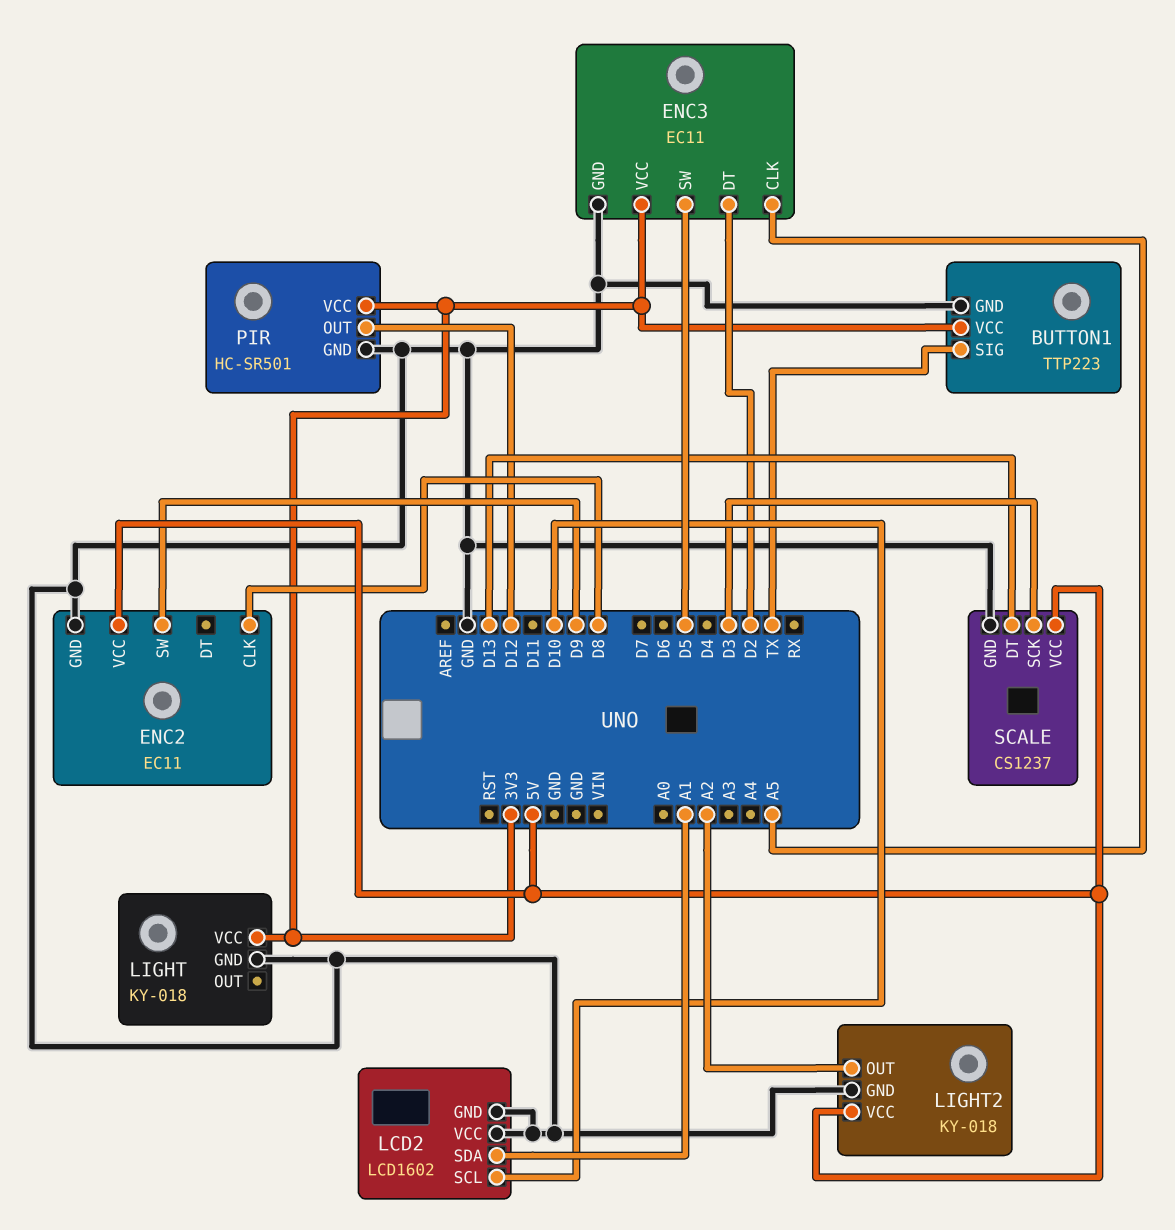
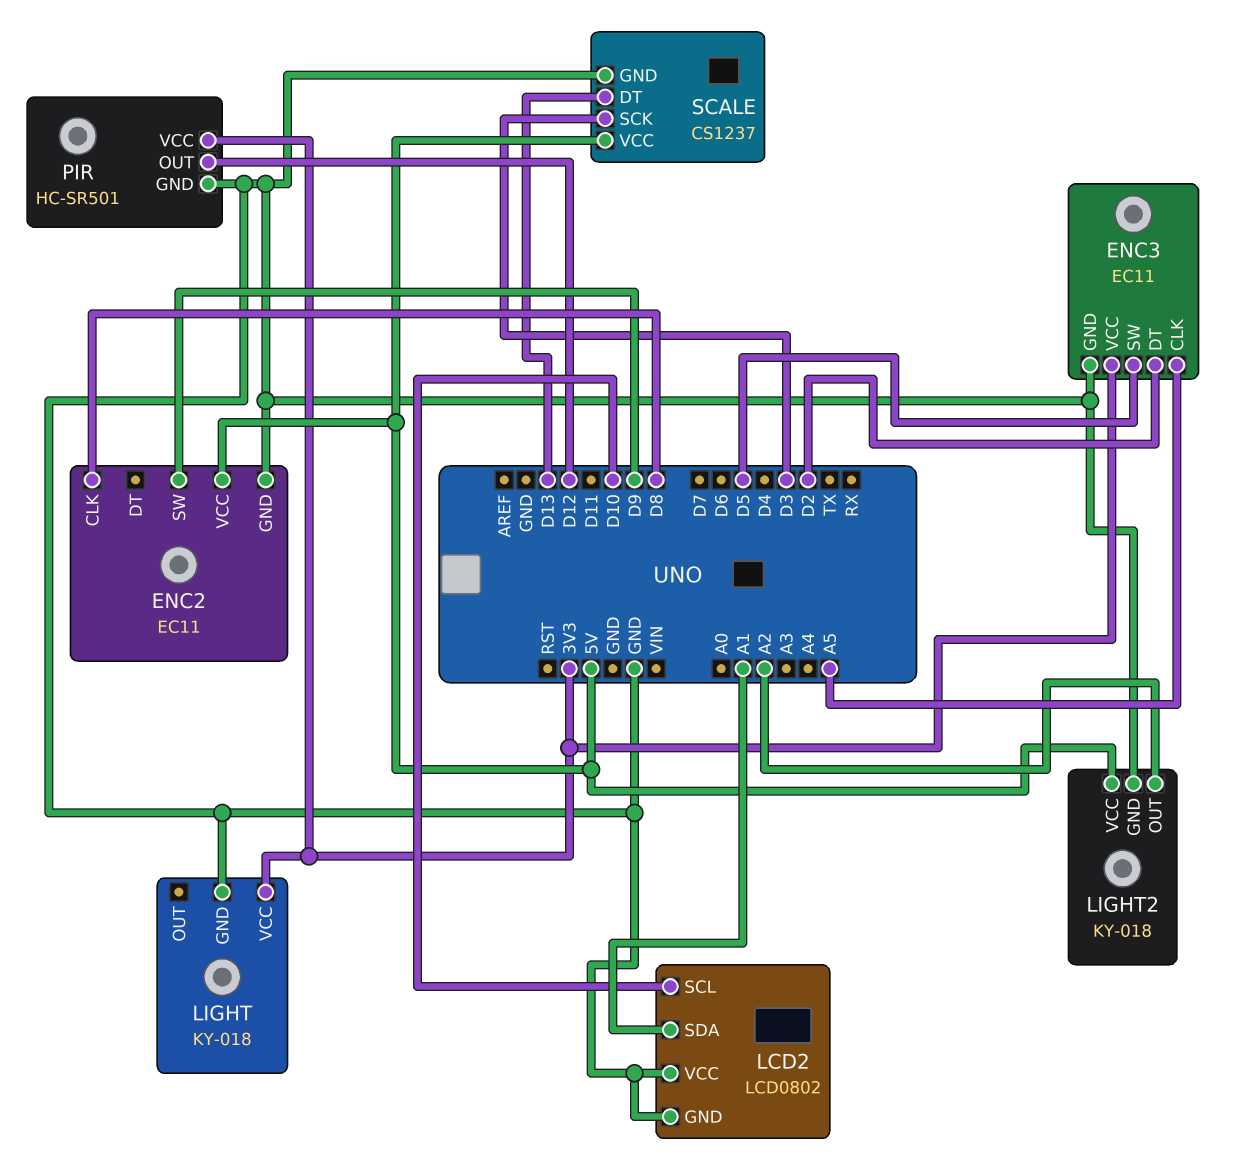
BUTTON1: TTP223 -> none
BUTTON1 pin GND: GND -> none
BUTTON1 pin SIG: TX -> none
BUTTON1 pin VCC: 3V3 -> none
LCD2: LCD1602 -> LCD0802

